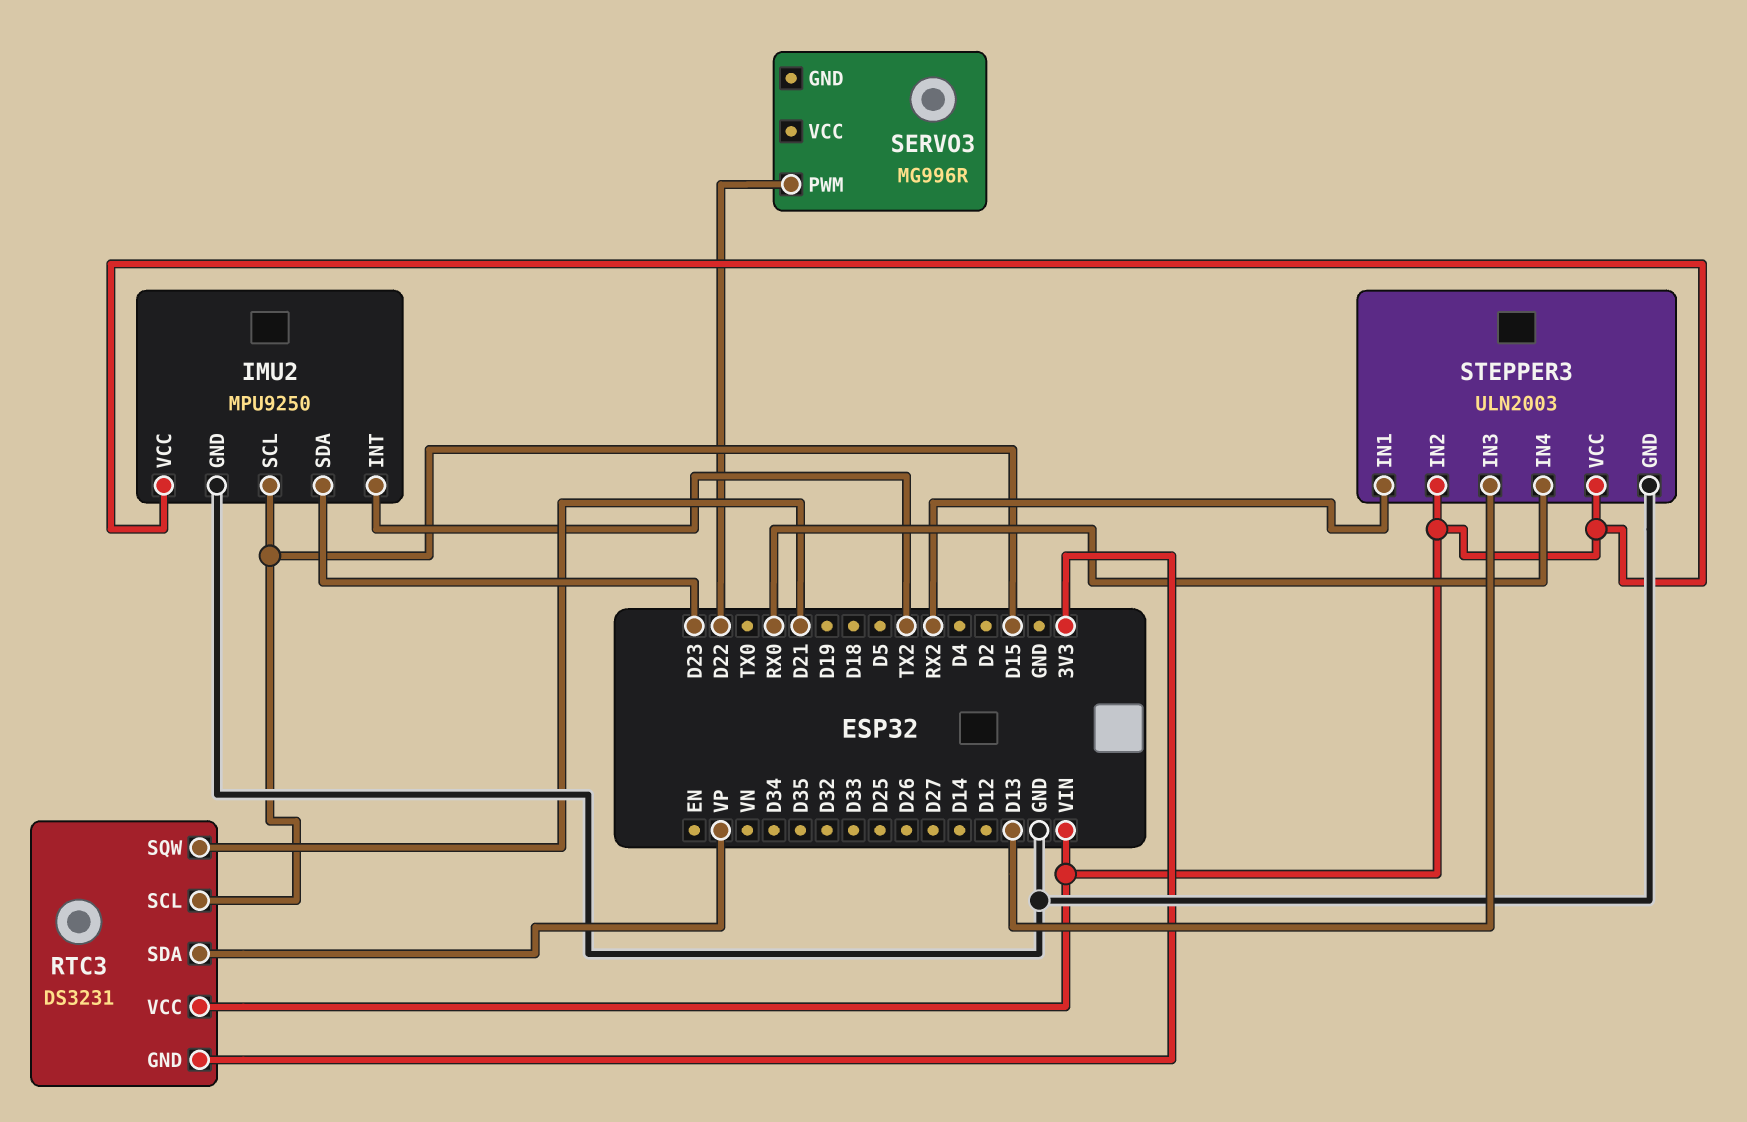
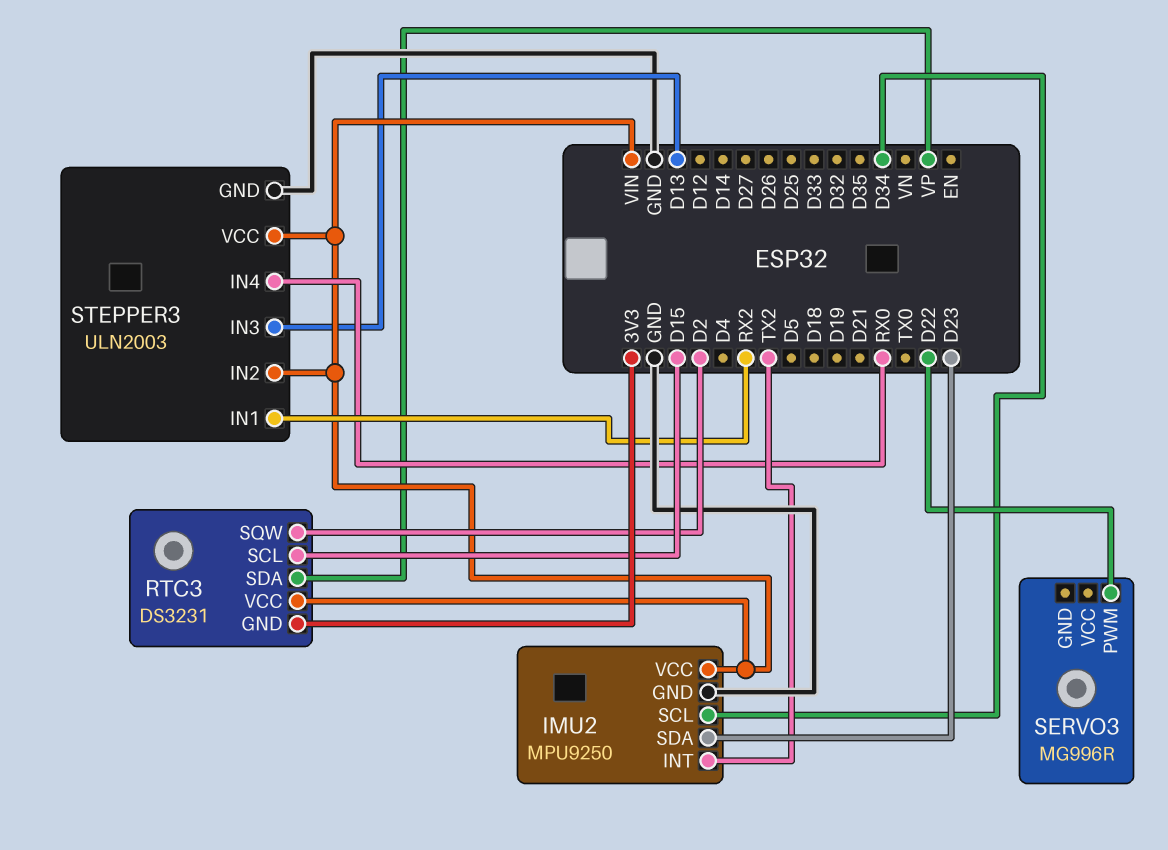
IMU2 pin SCL: D15 -> D34
RTC3 pin SQW: D21 -> D2

